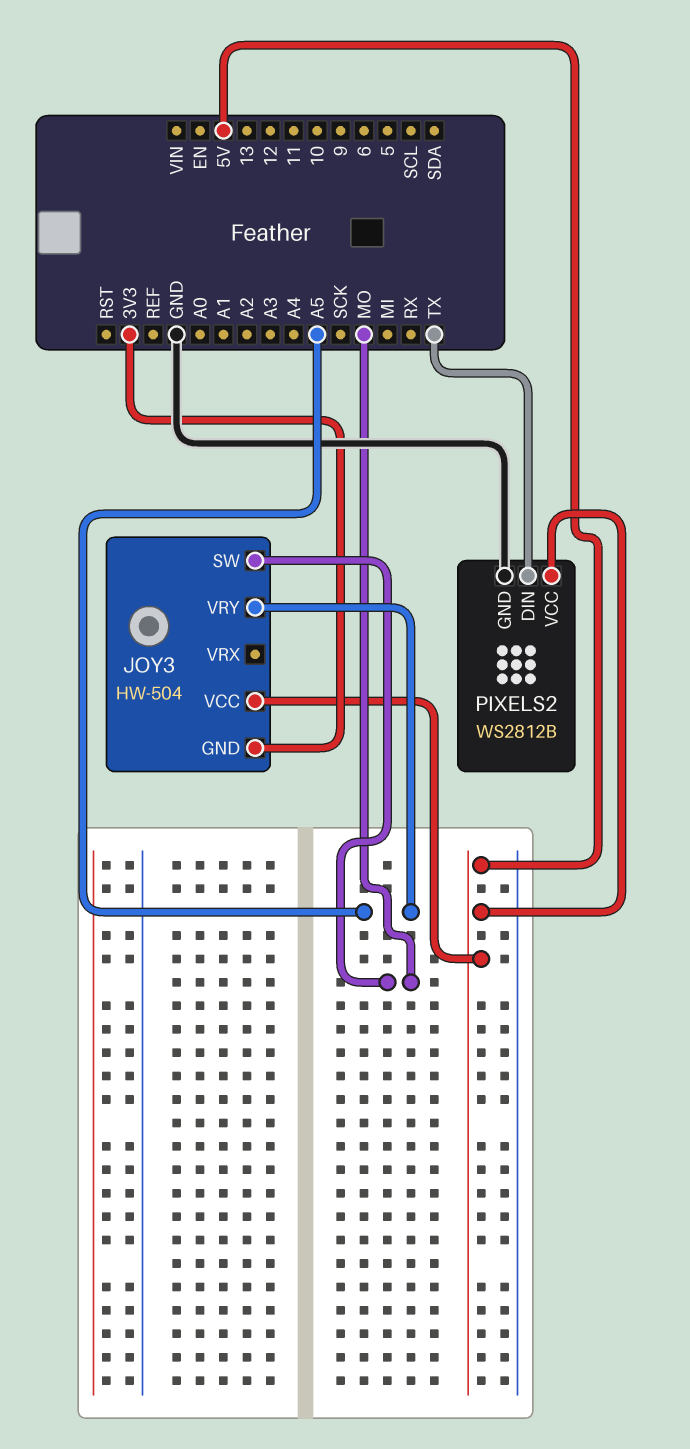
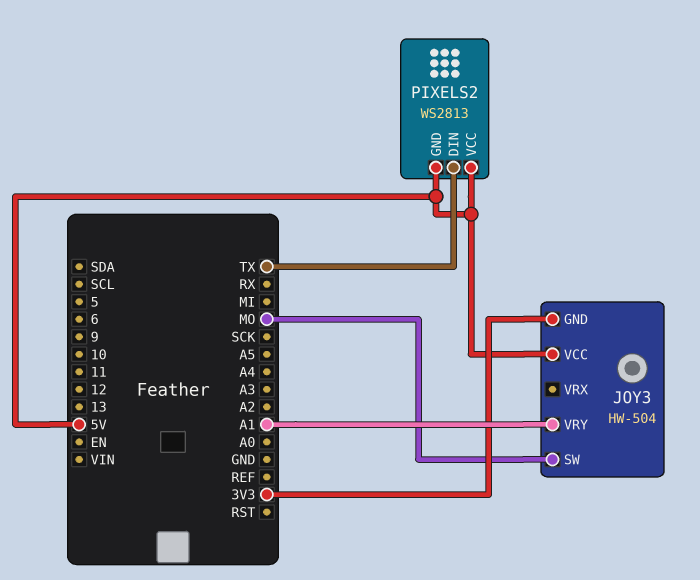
JOY3 pin VRY: A5 -> A1
PIXELS2: WS2812B -> WS2813
PIXELS2 pin GND: GND -> 5V

